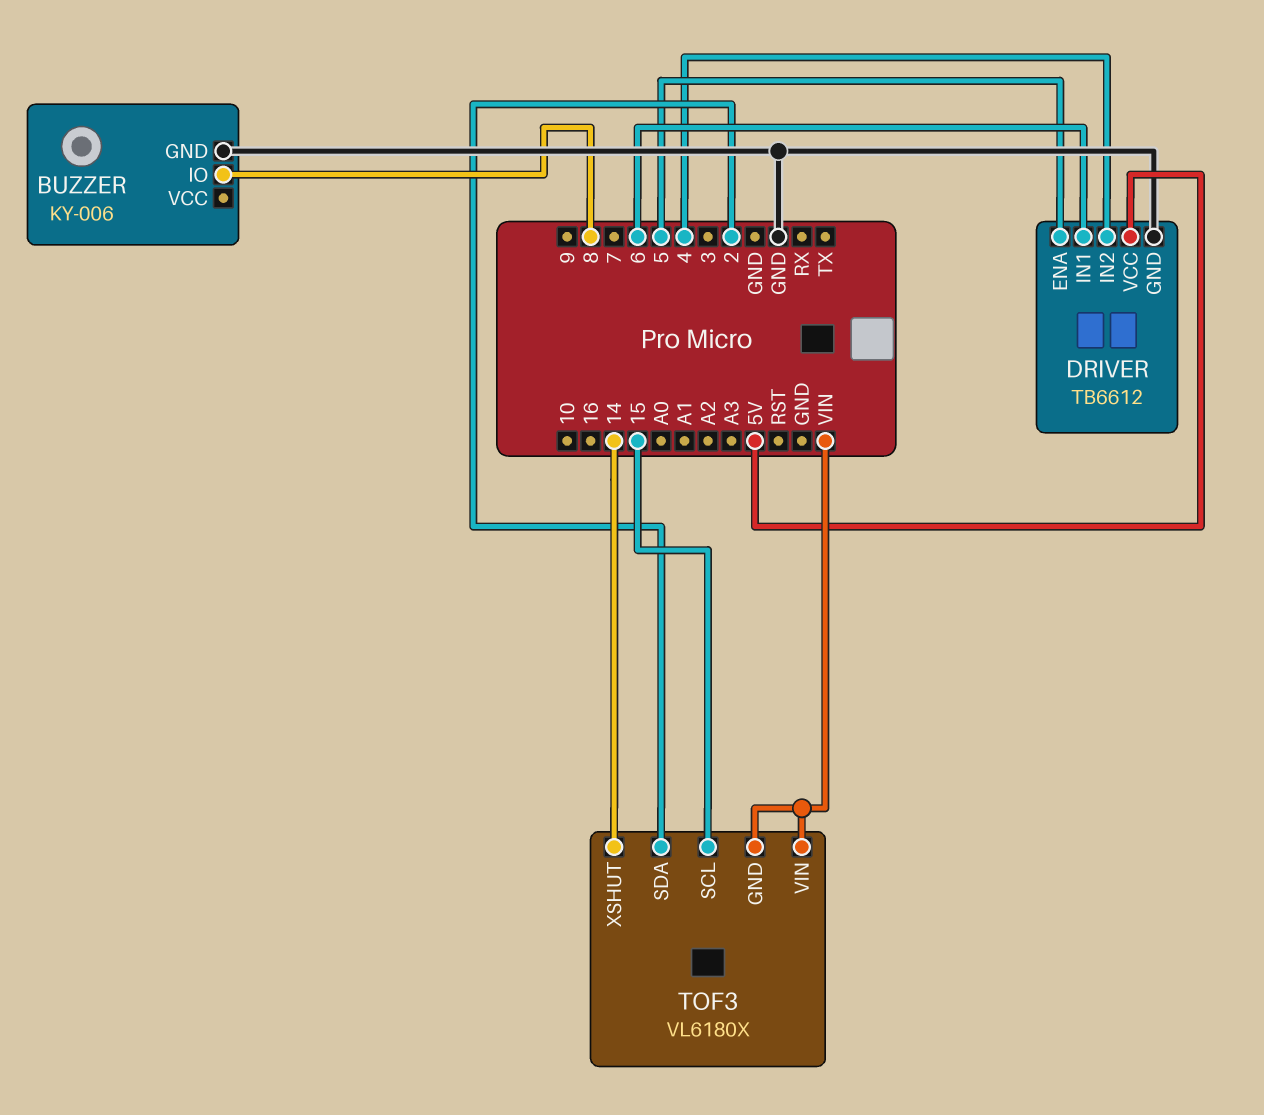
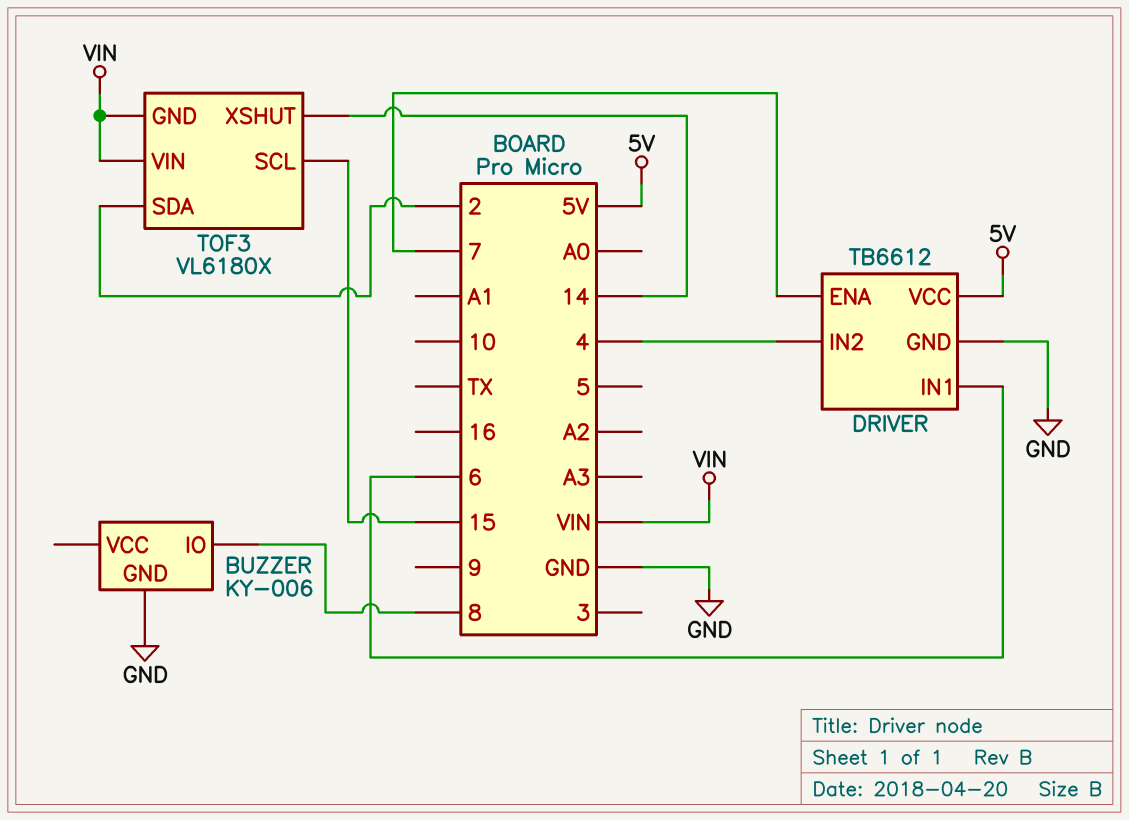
DRIVER pin ENA: 5 -> 7

